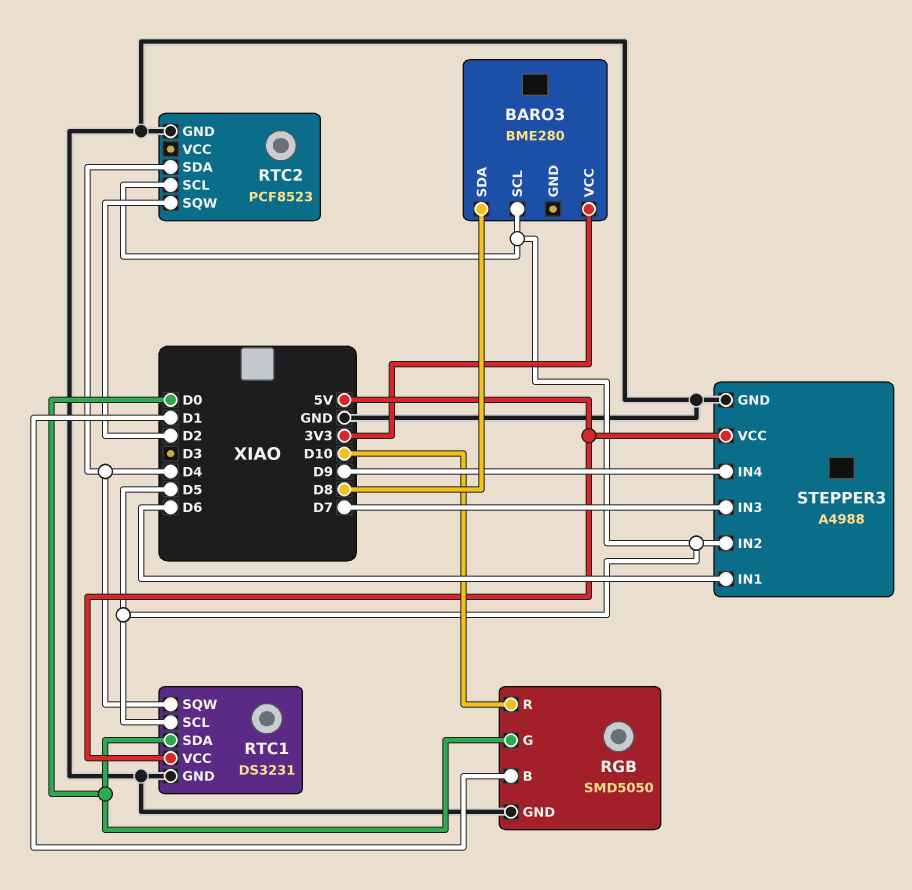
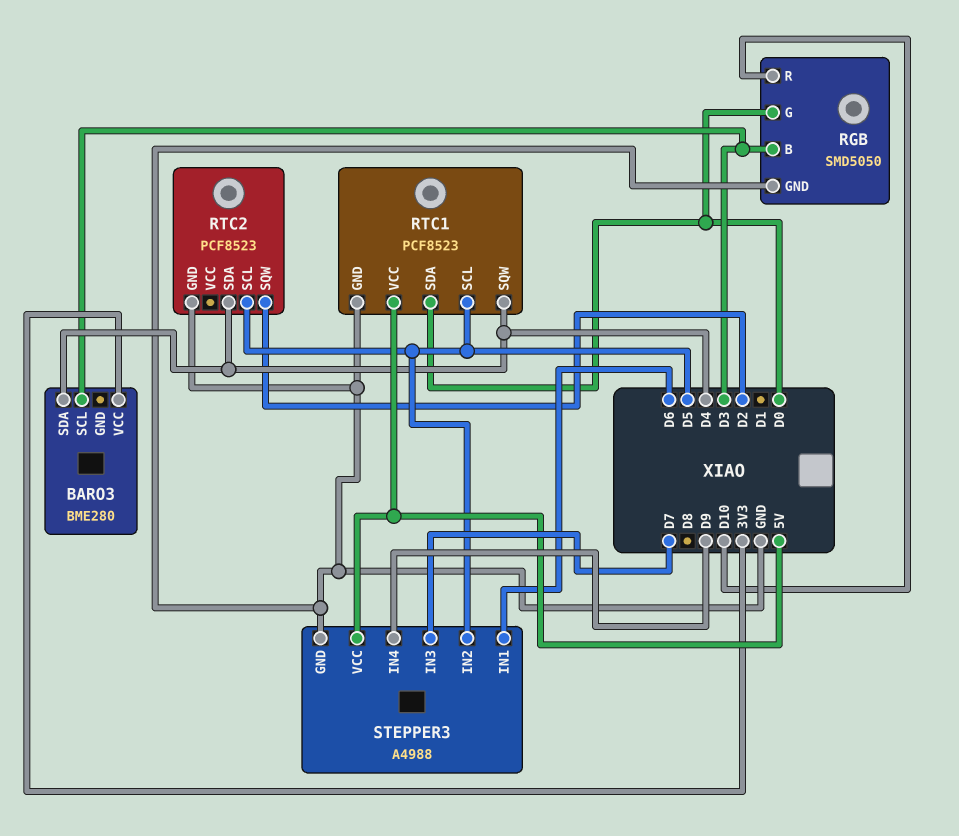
BARO3 pin SCL: D5 -> D3
BARO3 pin SDA: D8 -> D4
RGB pin B: D1 -> D3
RTC1: DS3231 -> PCF8523

